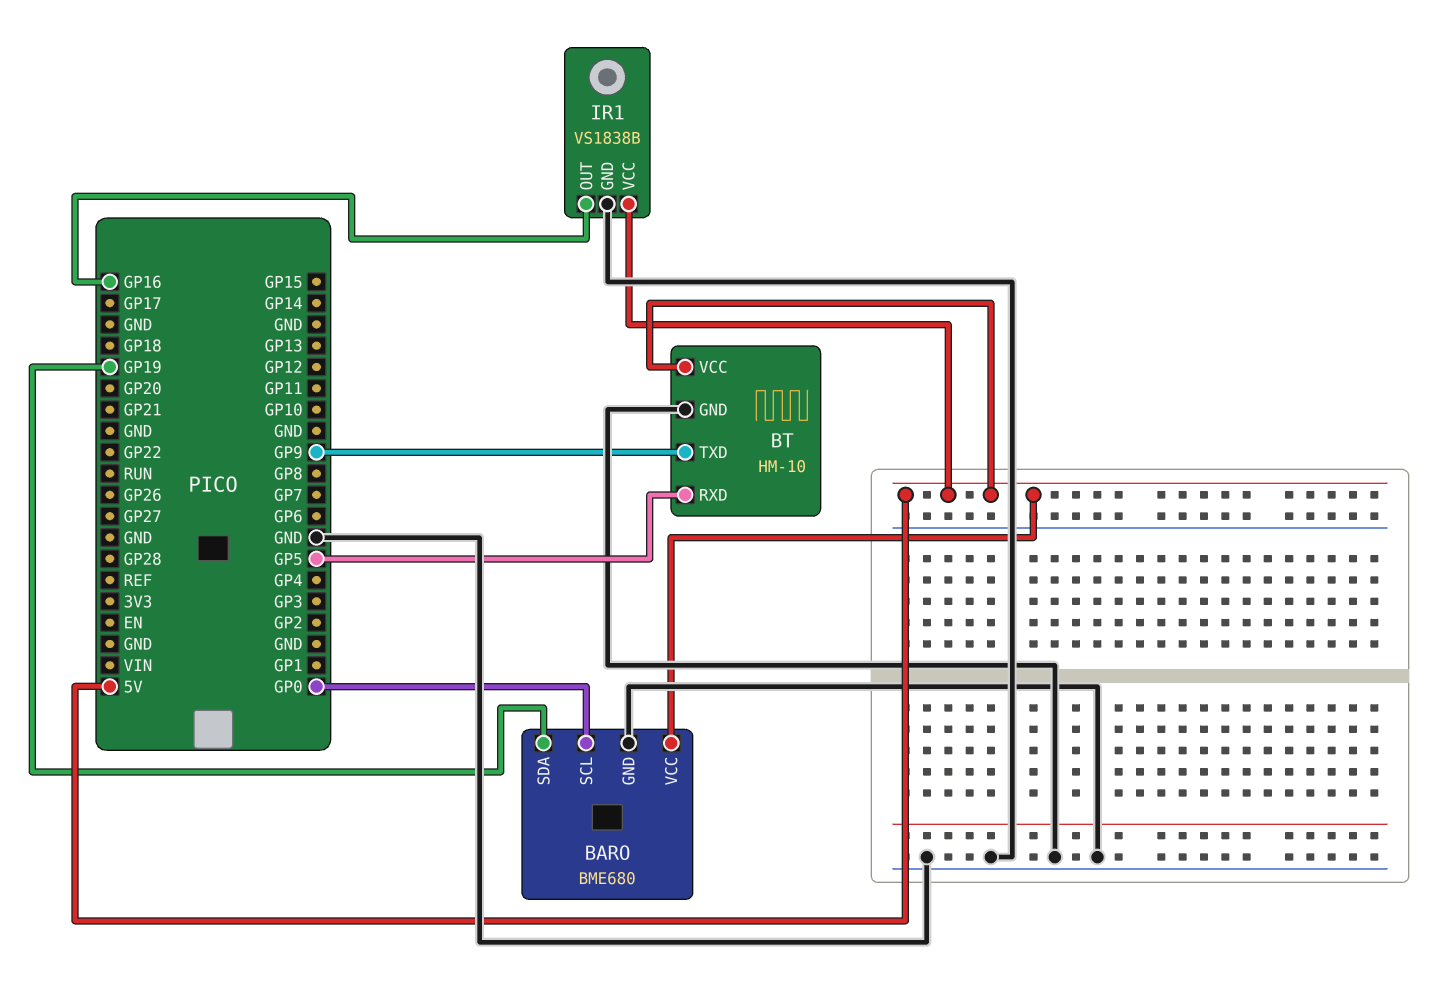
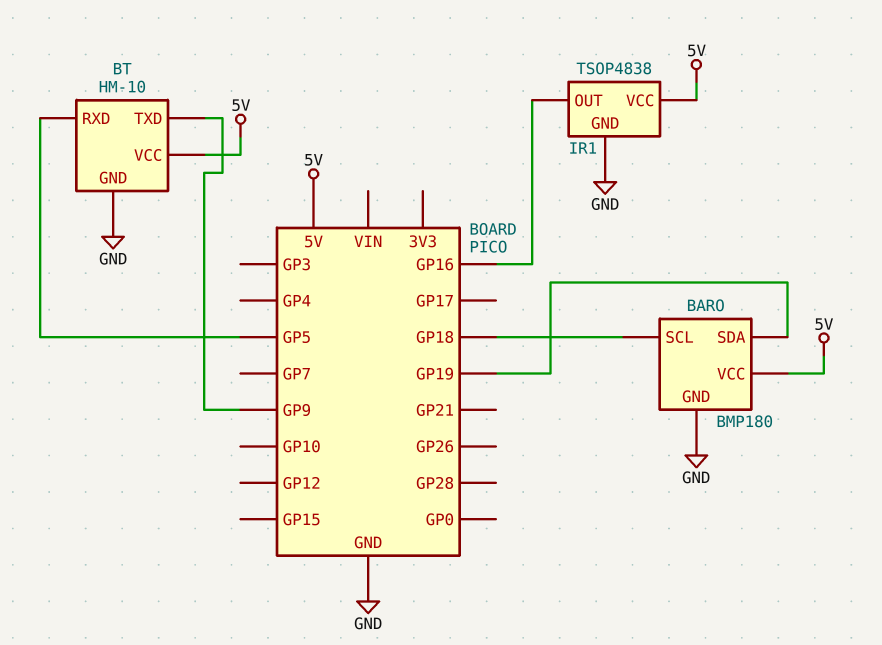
BARO: BME680 -> BMP180
BARO pin SCL: GP0 -> GP18
IR1: VS1838B -> TSOP4838

